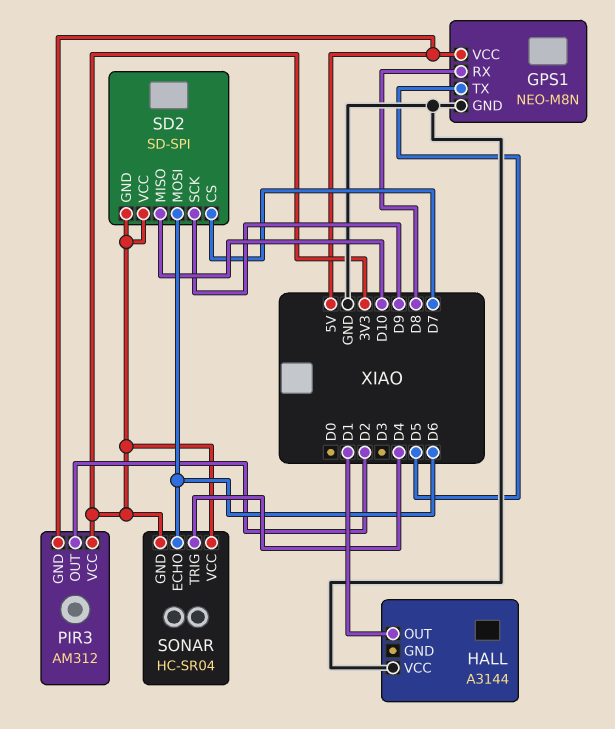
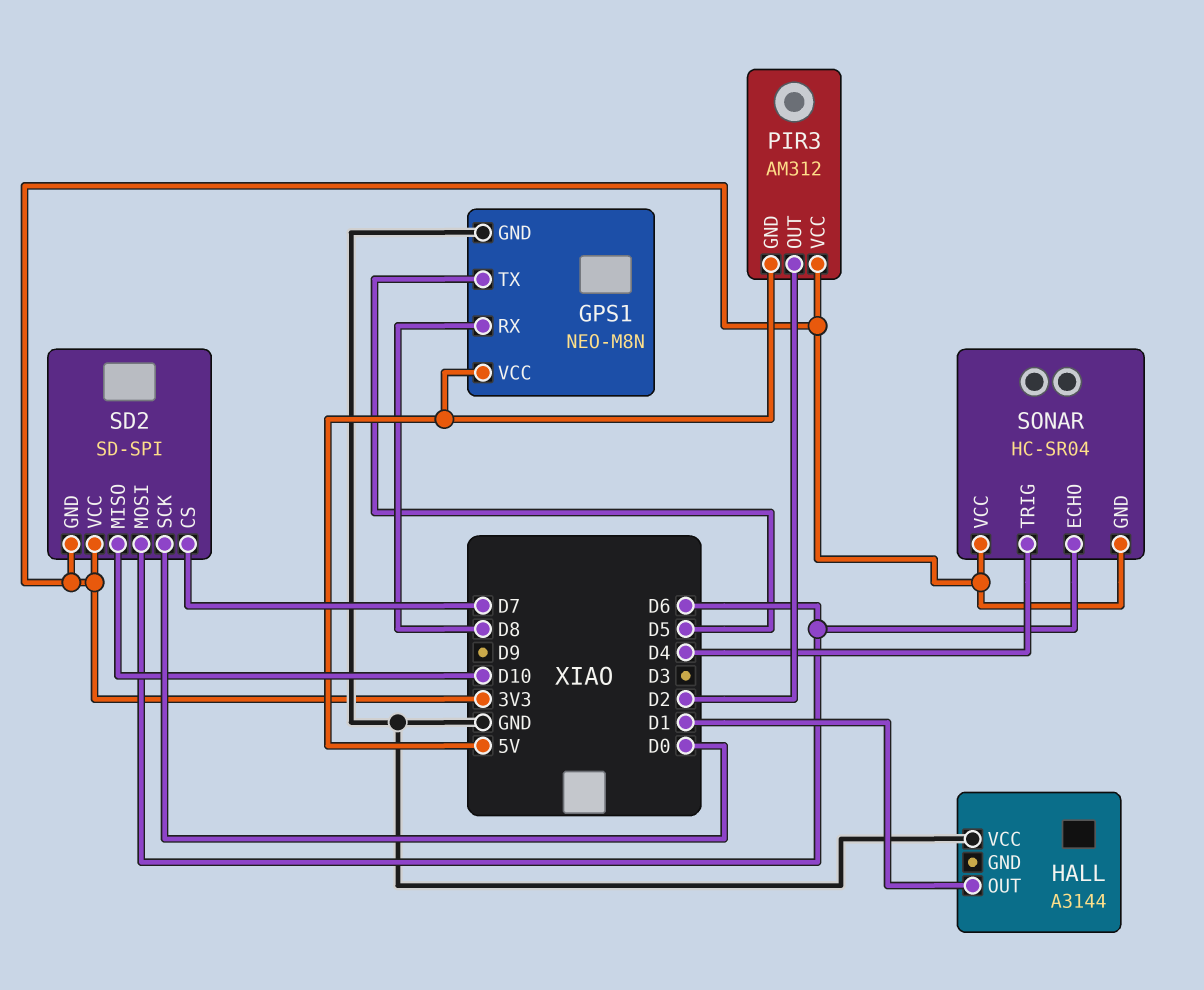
SD2 pin SCK: D9 -> D0

